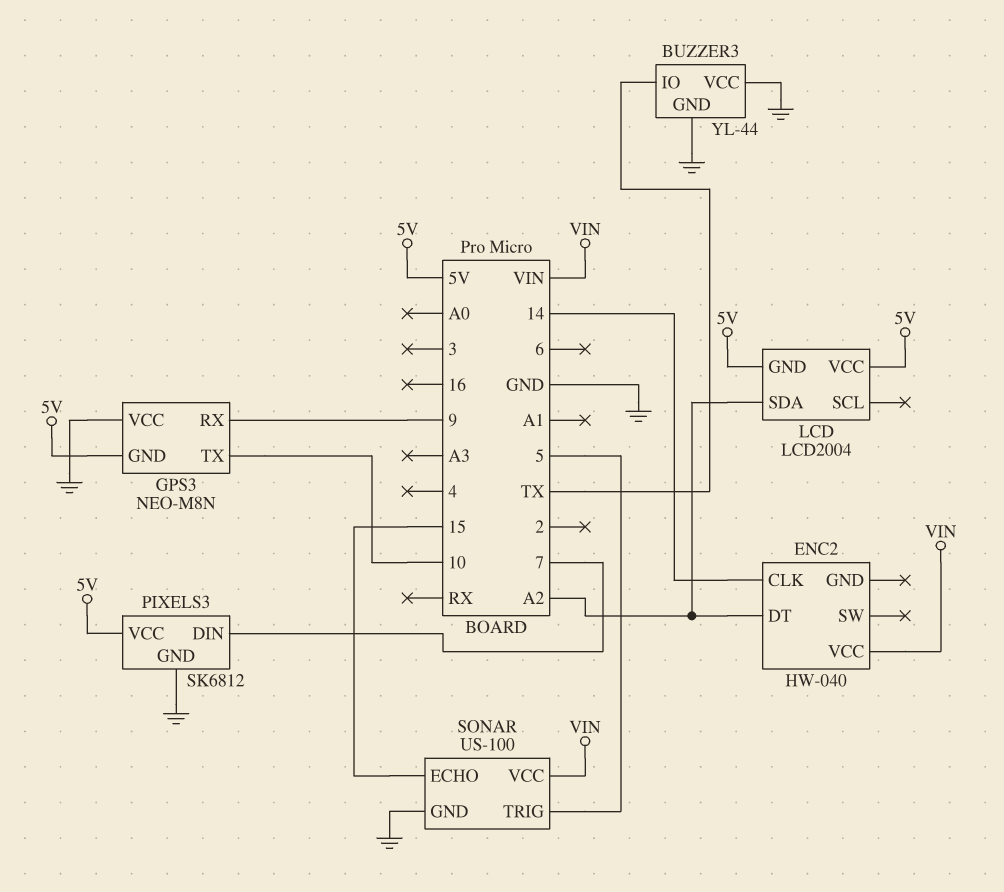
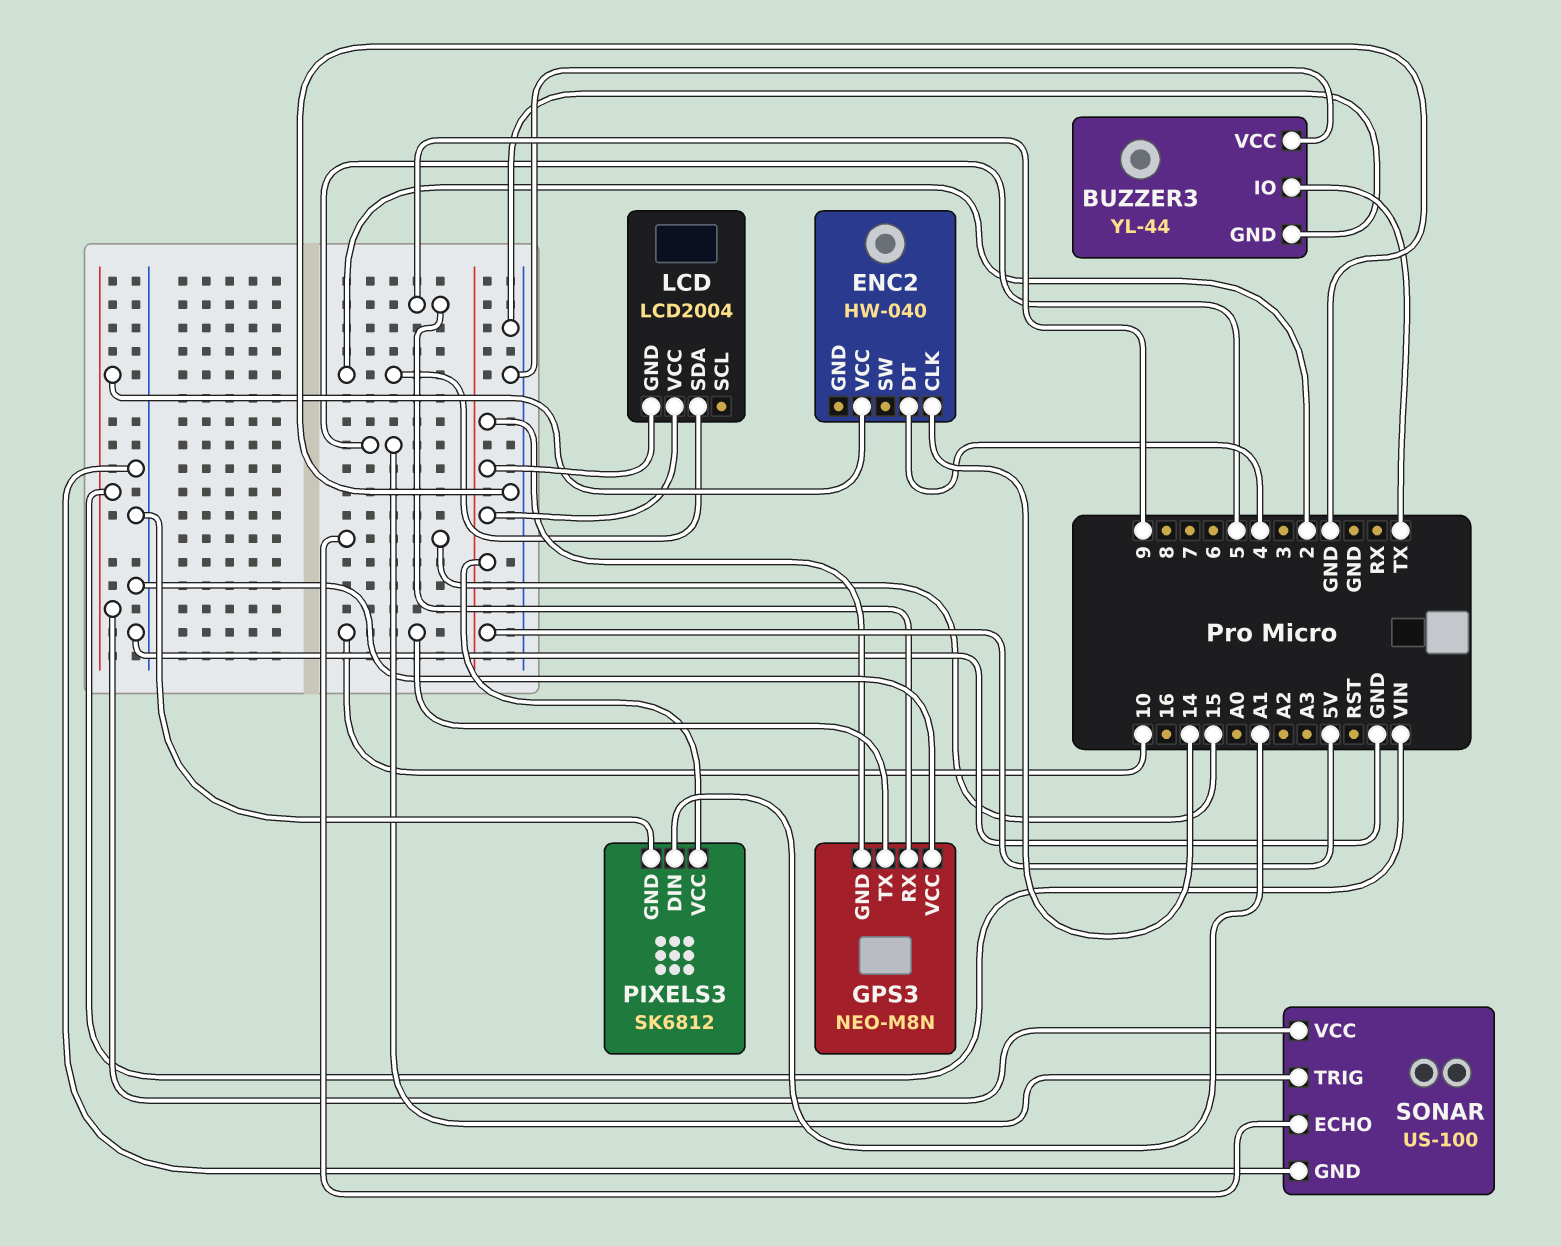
ENC2 pin DT: A2 -> 4
LCD pin SDA: A2 -> 2
PIXELS3 pin DIN: 7 -> A1

